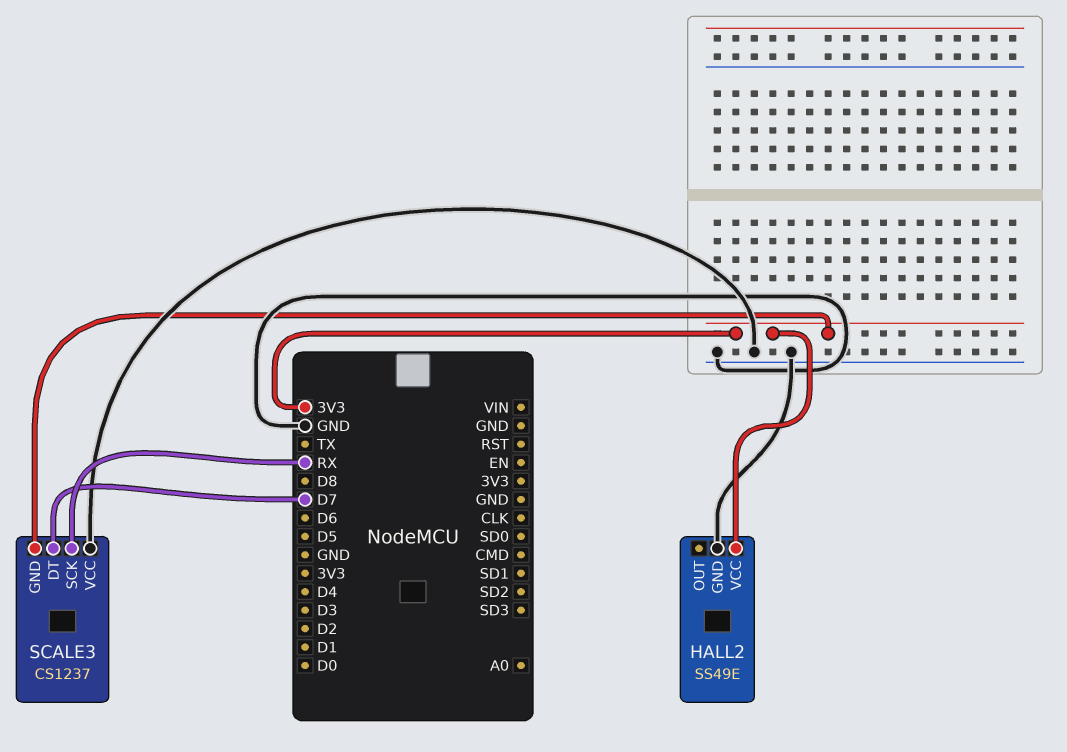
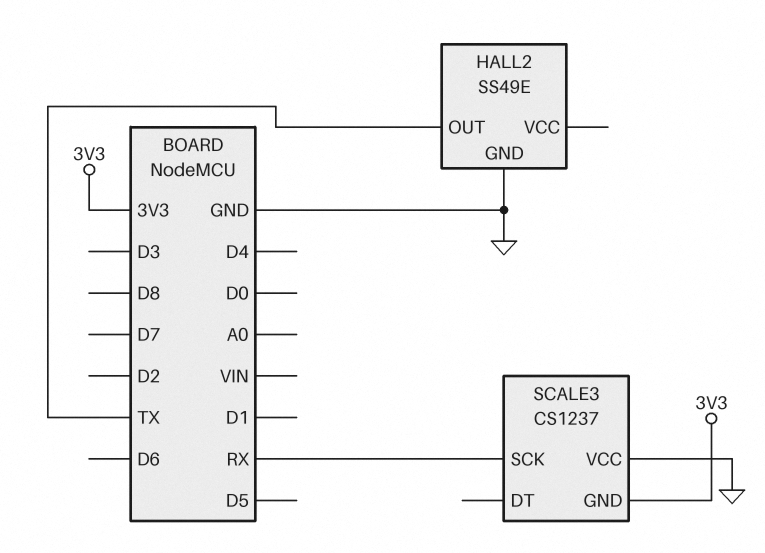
HALL2 pin OUT: none -> TX
HALL2 pin VCC: 3V3 -> none
SCALE3 pin DT: D7 -> none

